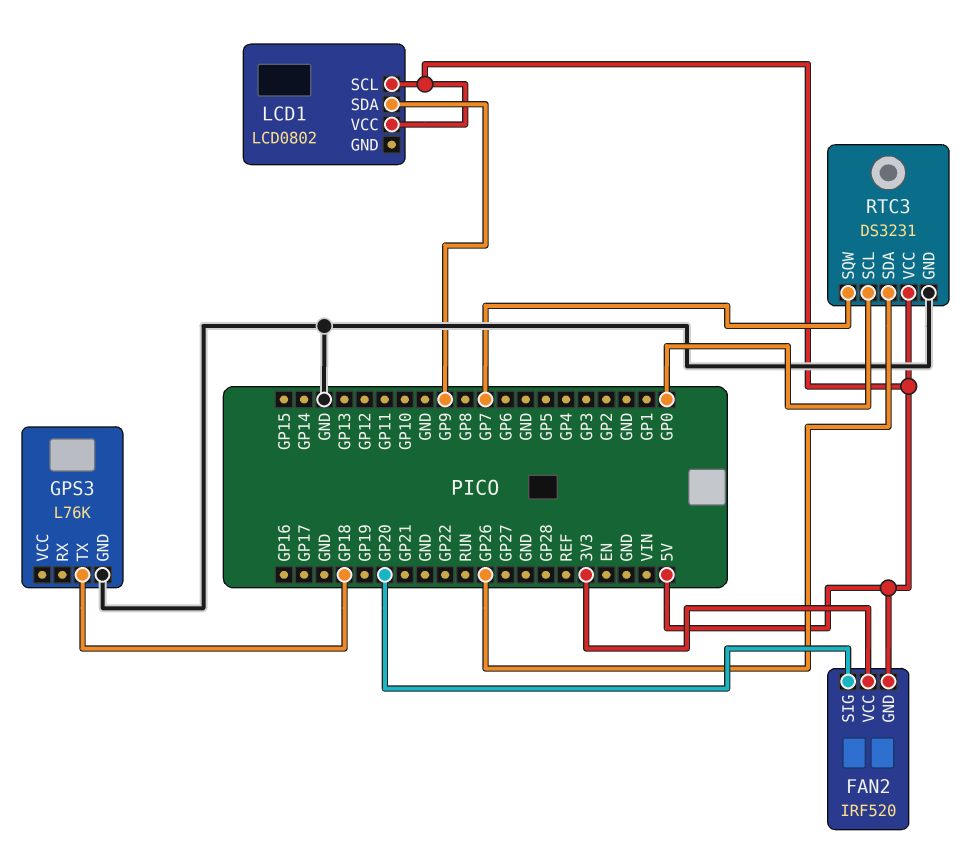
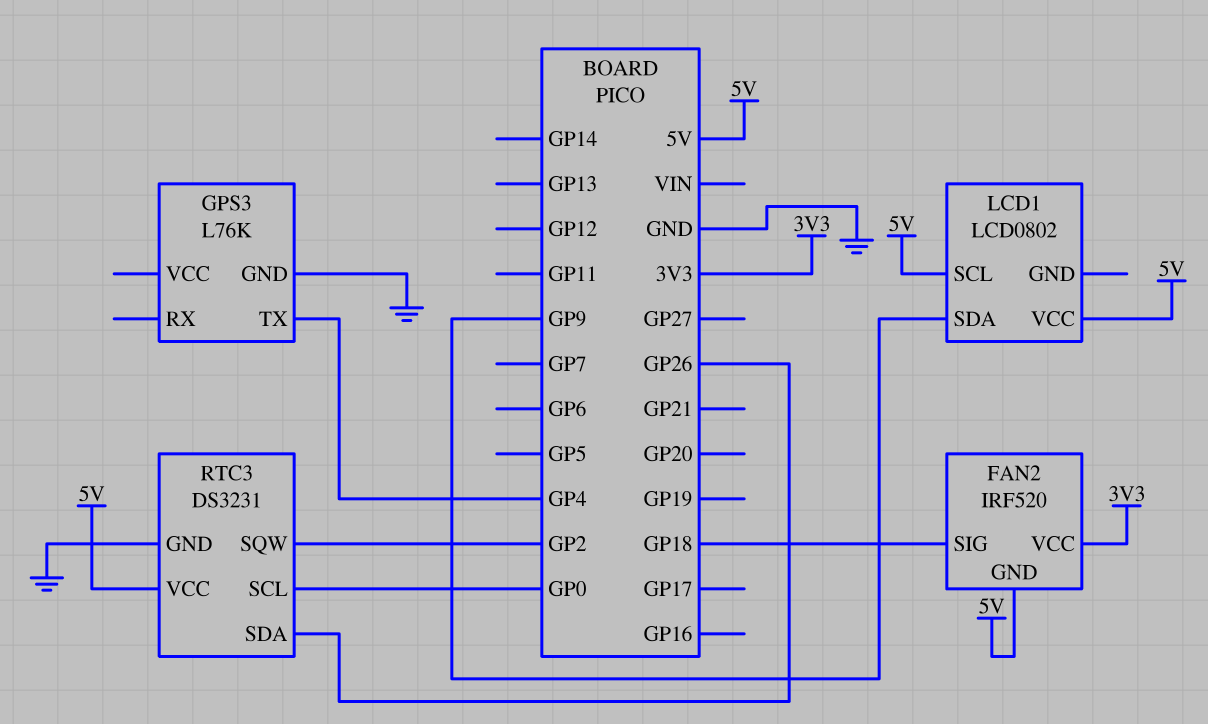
FAN2 pin SIG: GP20 -> GP18
GPS3 pin TX: GP18 -> GP4
RTC3 pin SQW: GP7 -> GP2

